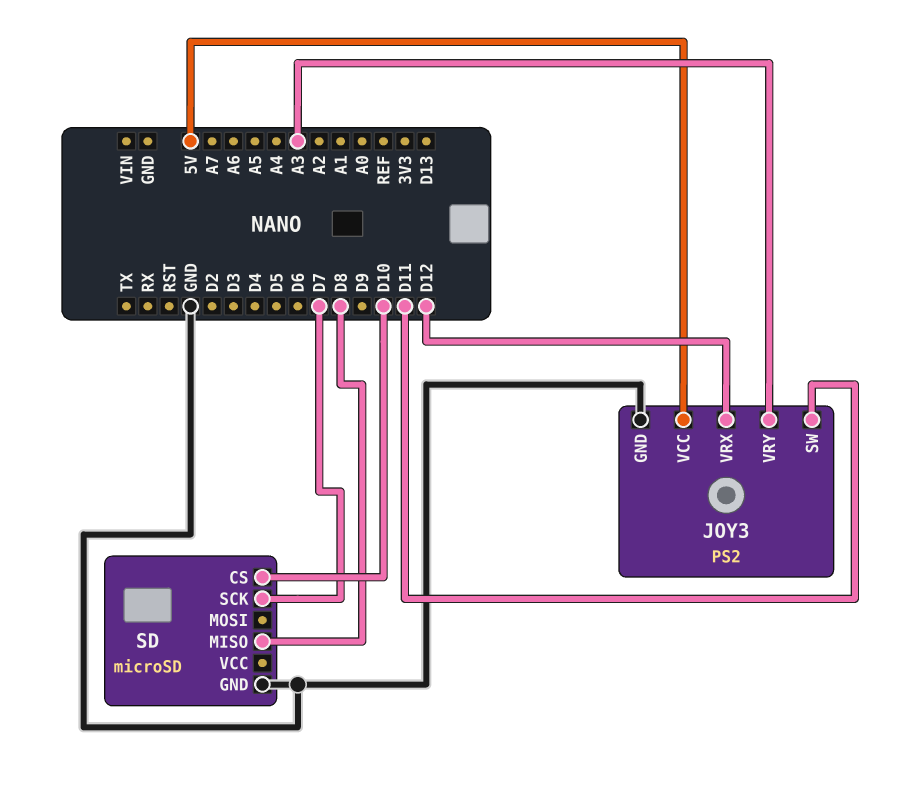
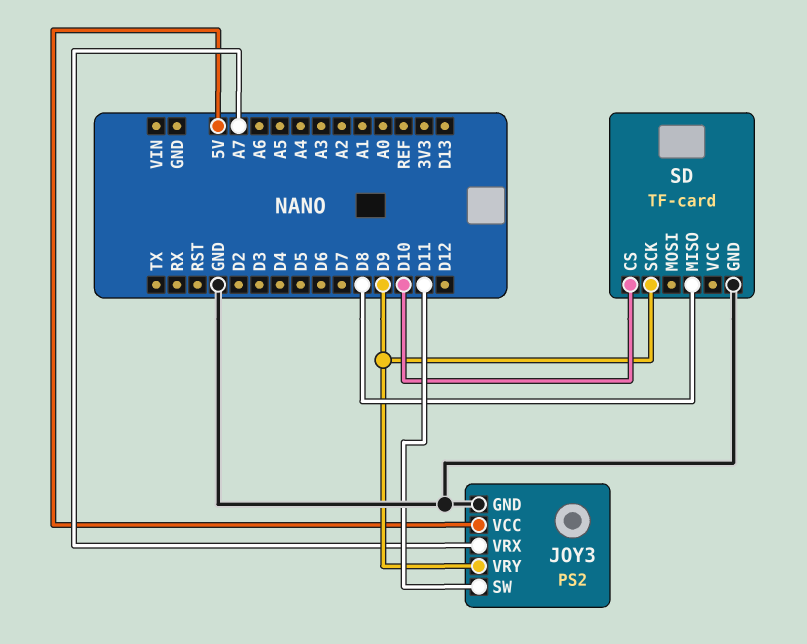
JOY3 pin VRX: D12 -> A7
JOY3 pin VRY: A3 -> D9
SD: microSD -> TF-card
SD pin SCK: D7 -> D9

